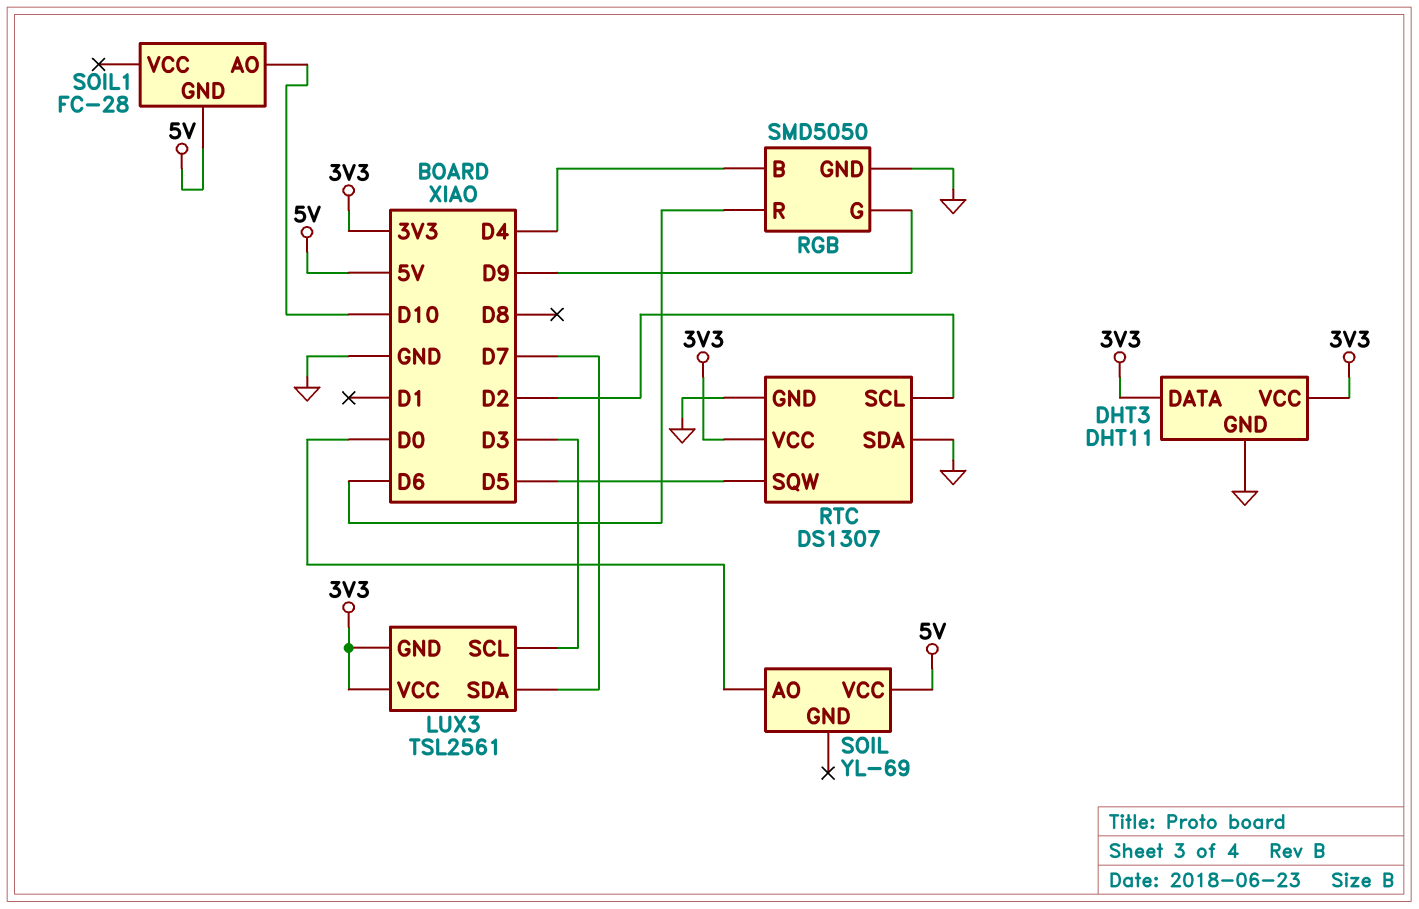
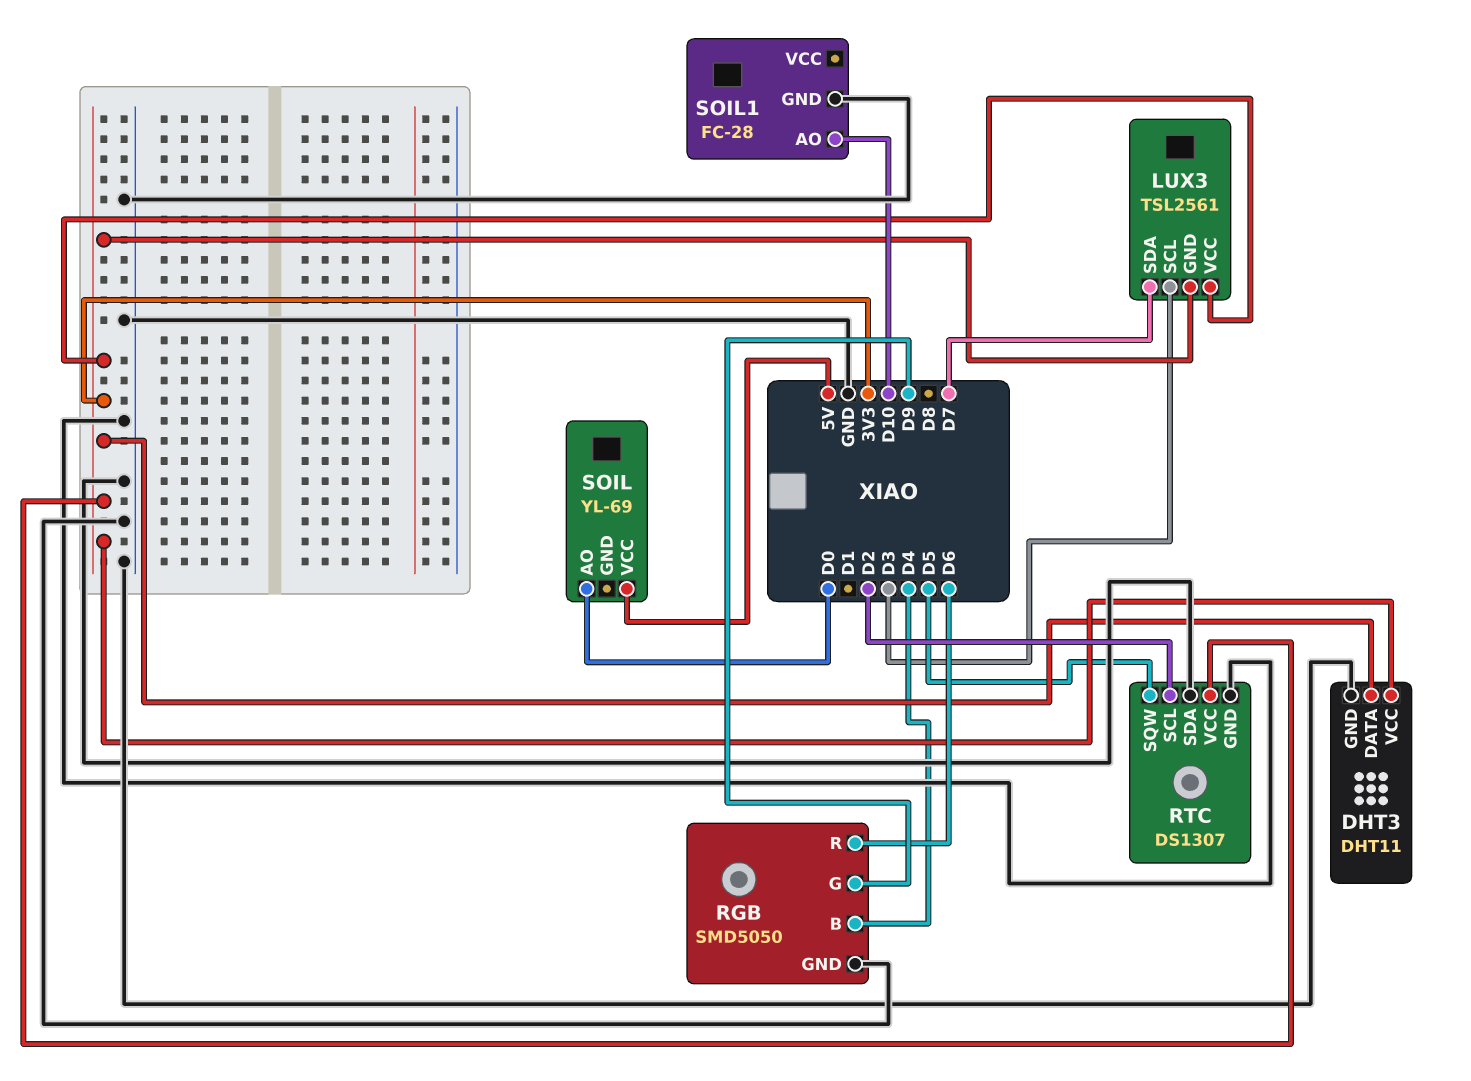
SOIL1 pin GND: 5V -> GND

